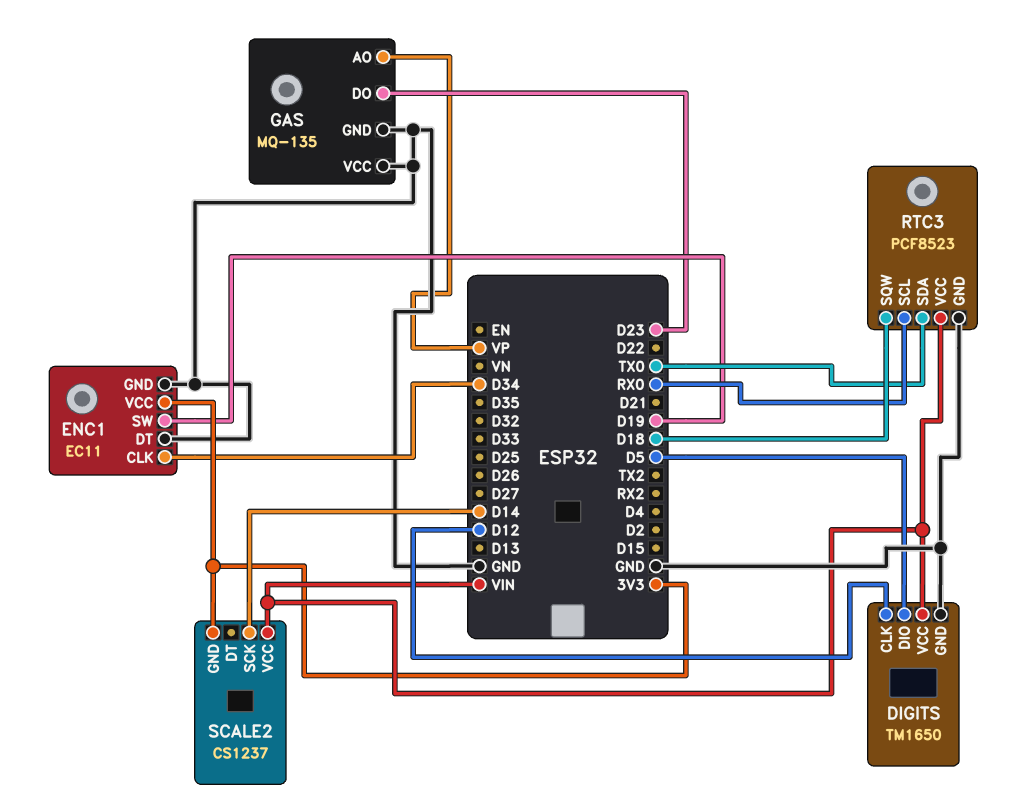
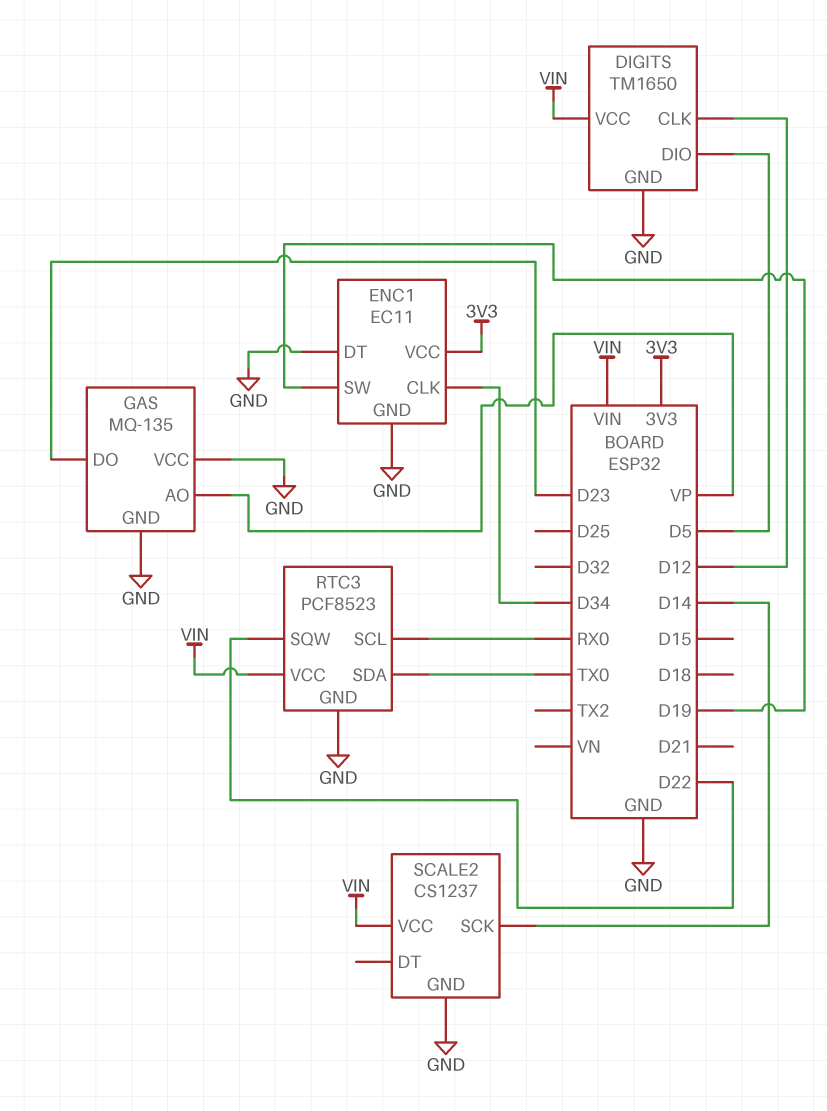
RTC3 pin SQW: D18 -> D22
SCALE2 pin GND: 3V3 -> GND

